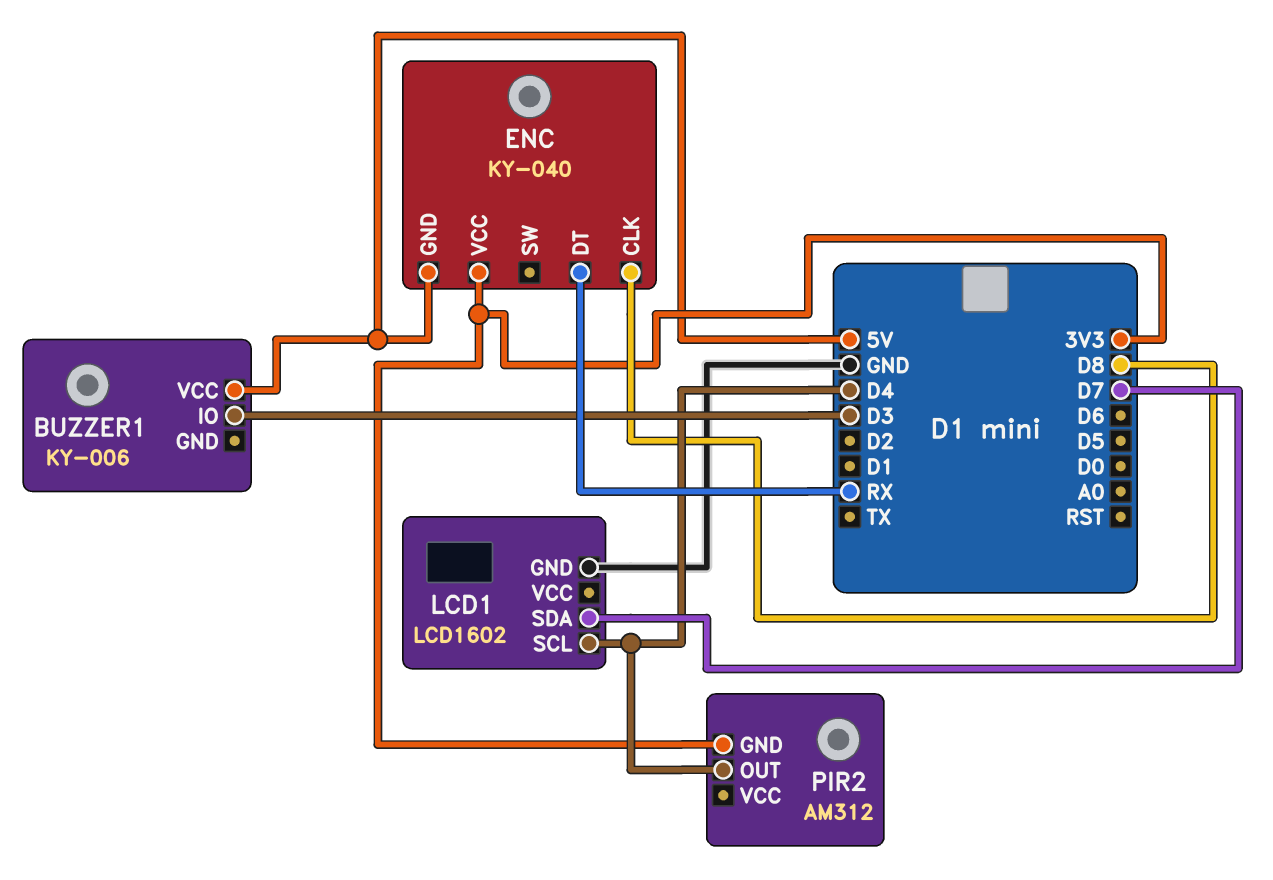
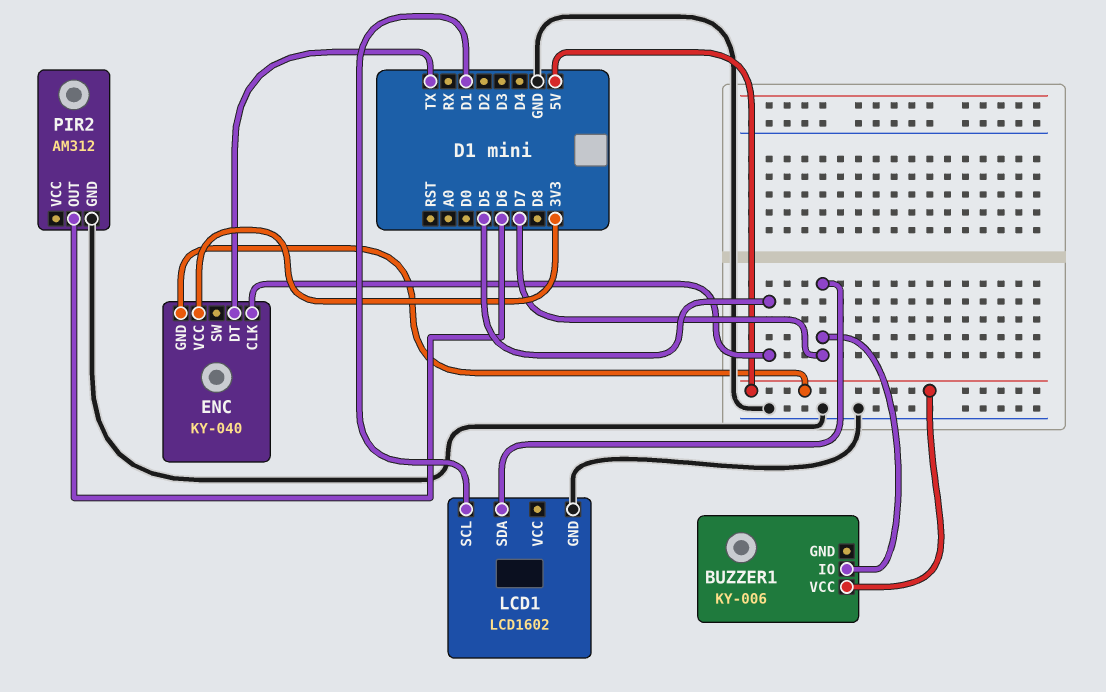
BUZZER1 pin IO: D3 -> D7
ENC pin CLK: D8 -> D5
ENC pin DT: RX -> TX
LCD1 pin SCL: D4 -> D1
PIR2 pin GND: 3V3 -> GND
PIR2 pin OUT: D4 -> D6

